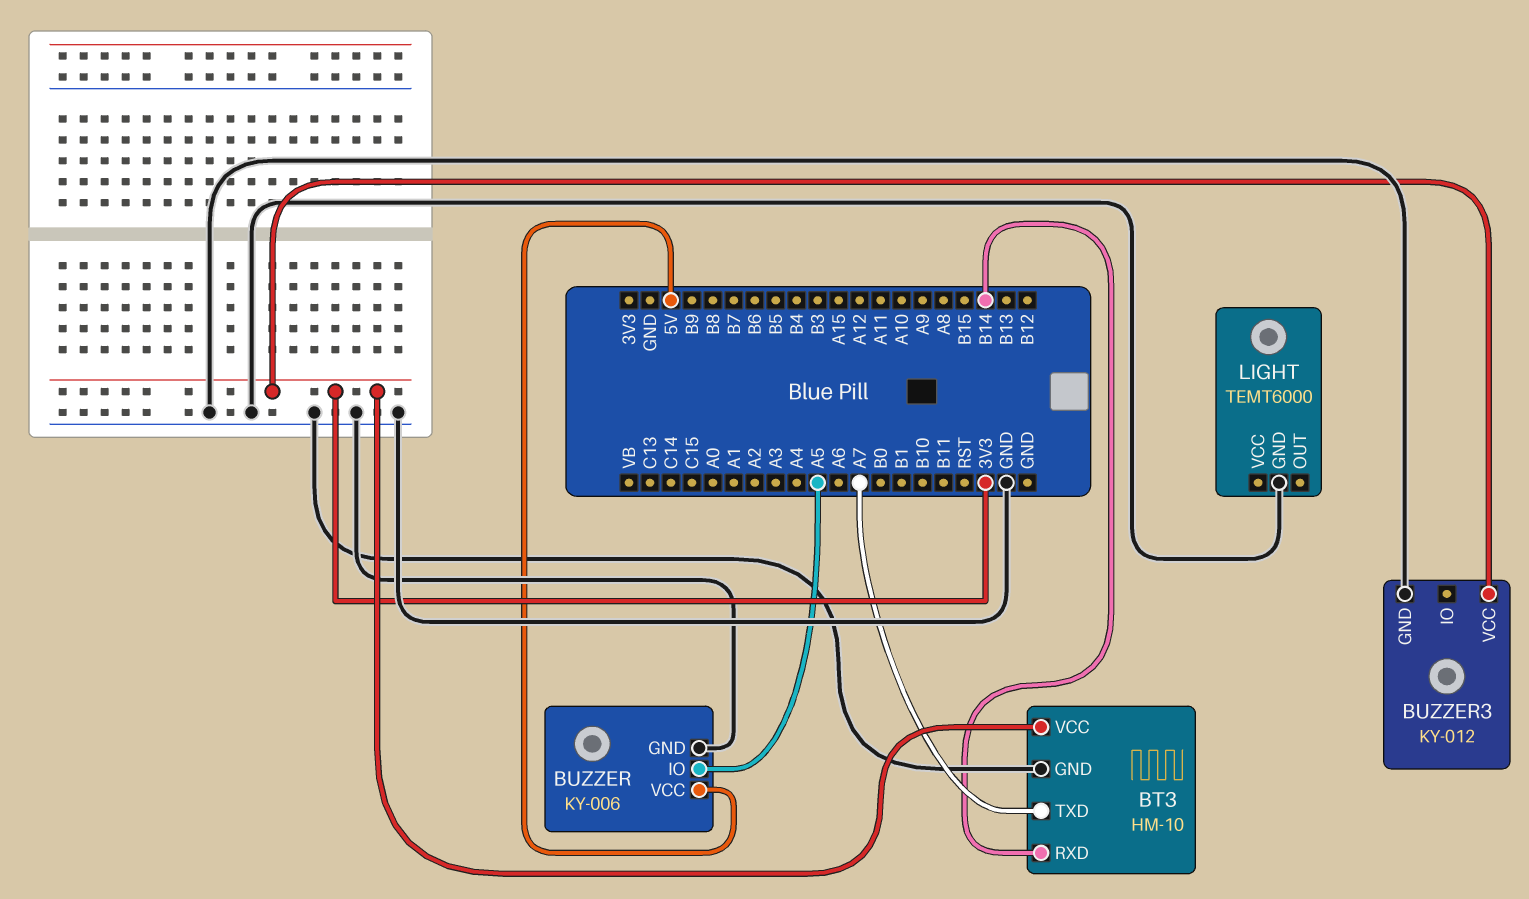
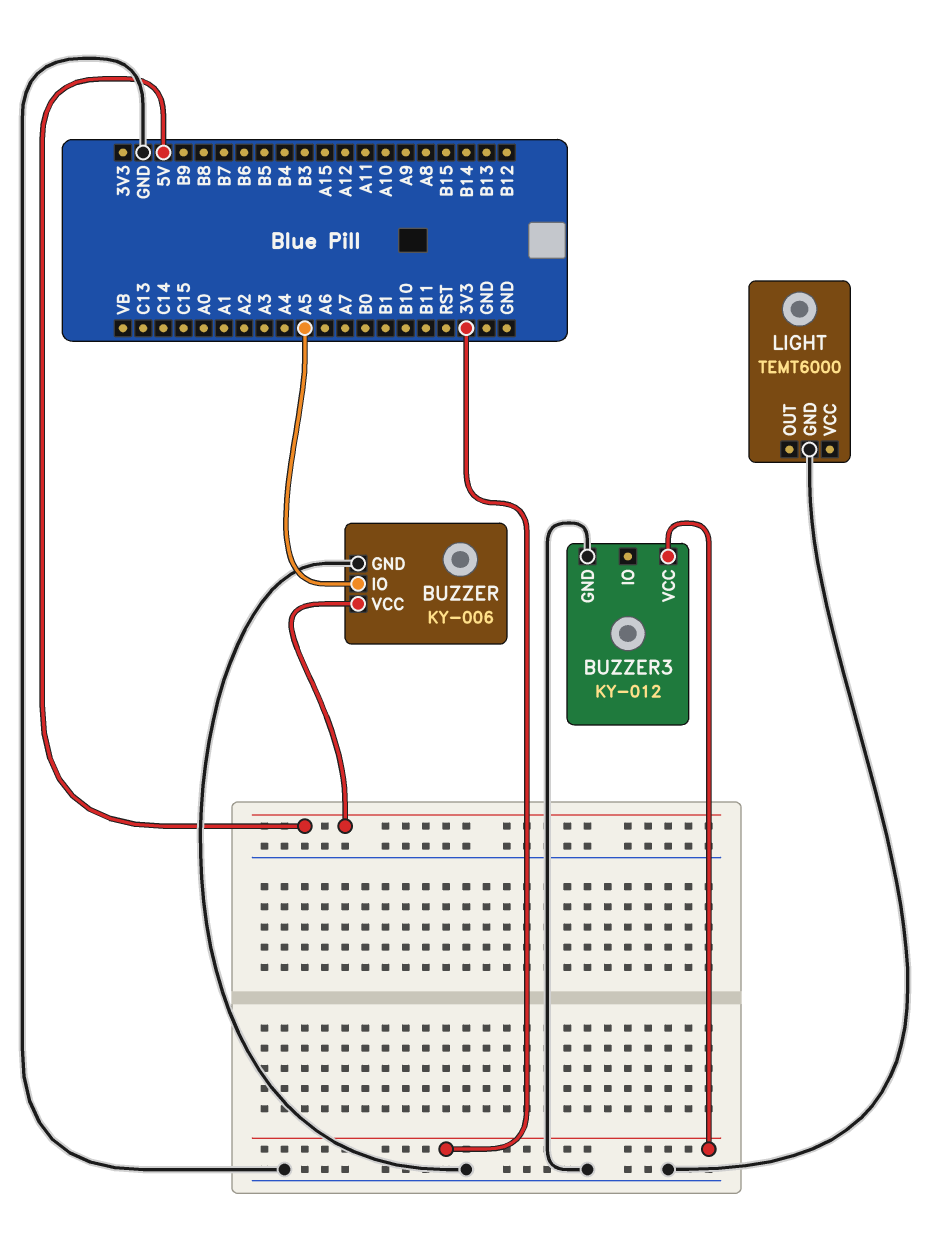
BT3: HM-10 -> none
BT3 pin GND: GND -> none
BT3 pin RXD: B14 -> none
BT3 pin TXD: A7 -> none
BT3 pin VCC: 3V3 -> none

